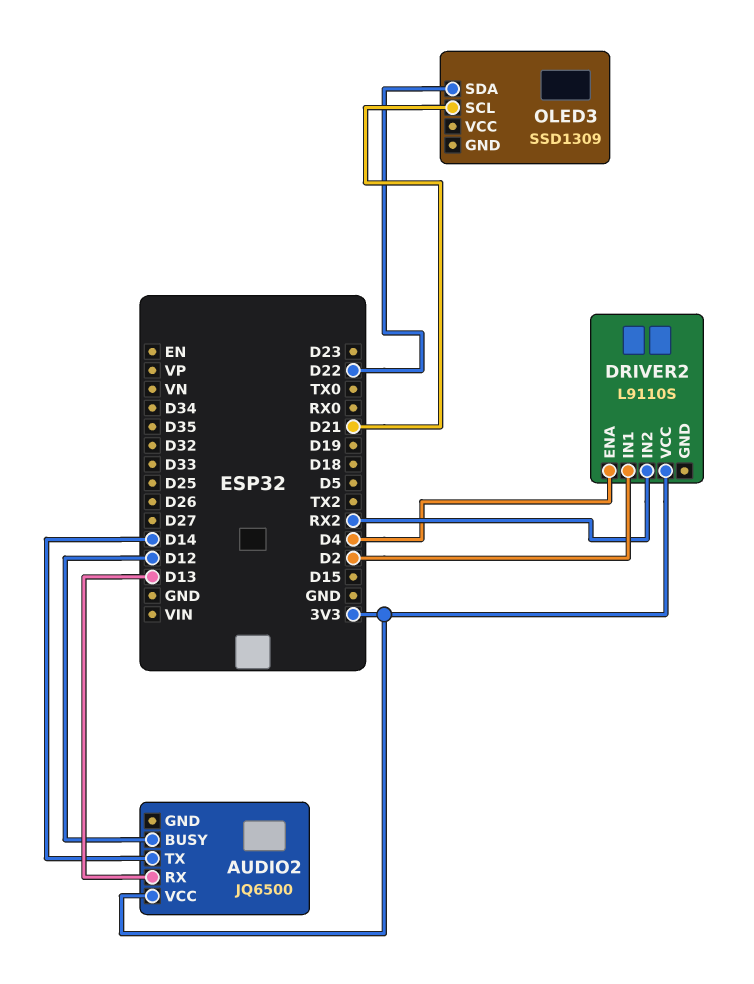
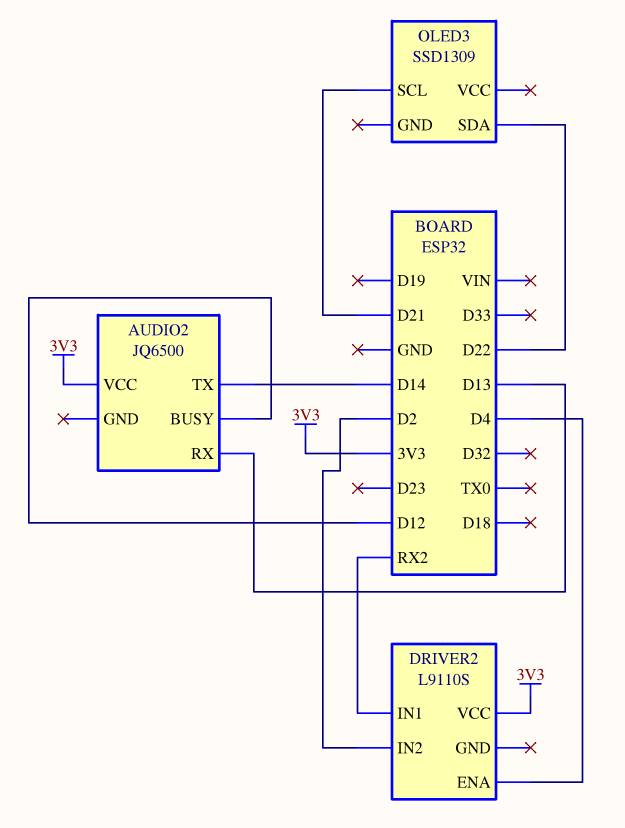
DRIVER2 pin IN1: D2 -> RX2
DRIVER2 pin IN2: RX2 -> D2

